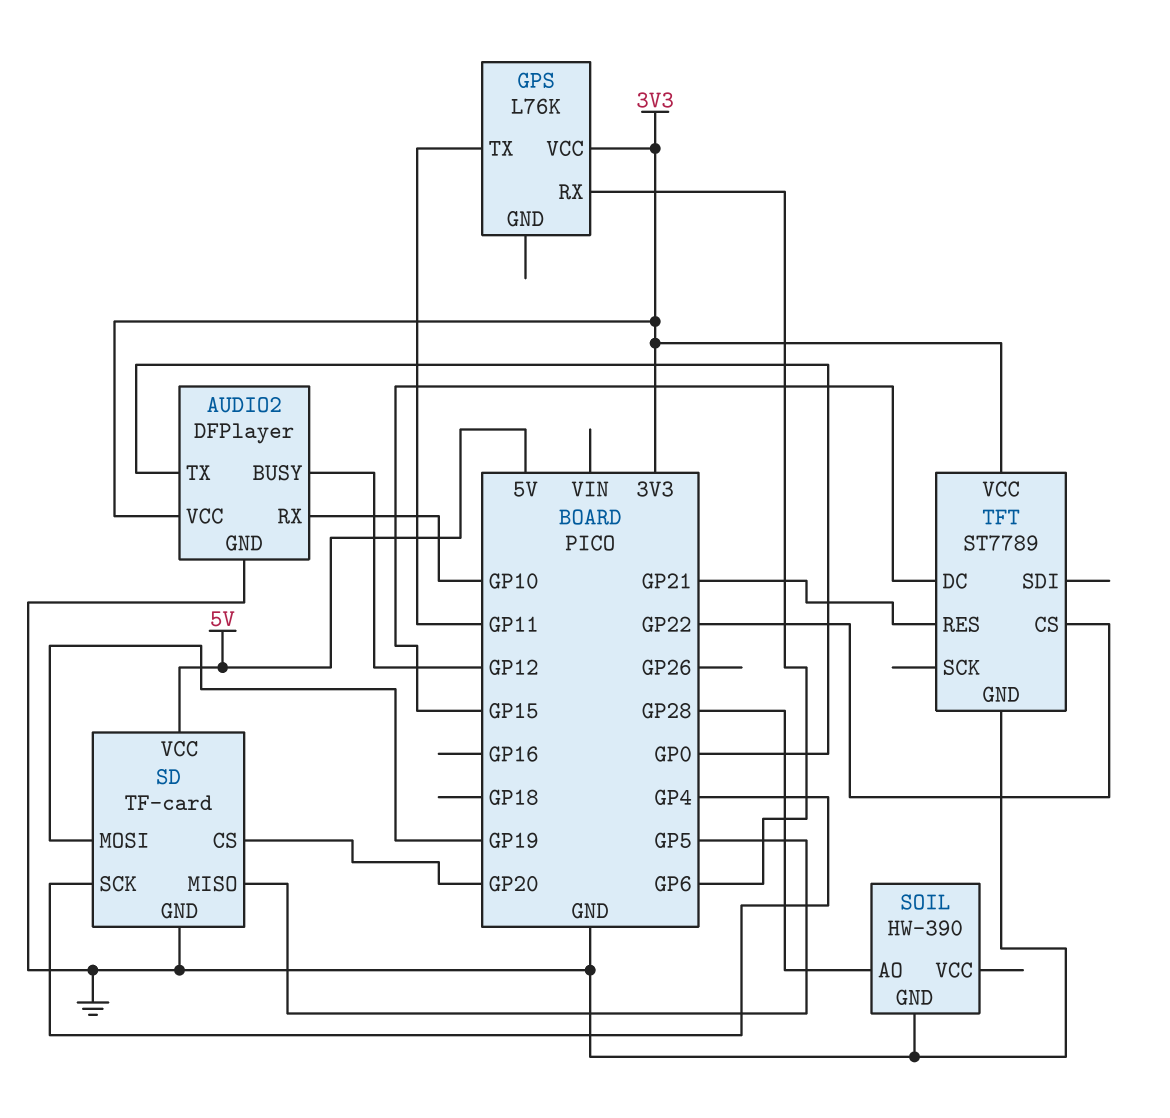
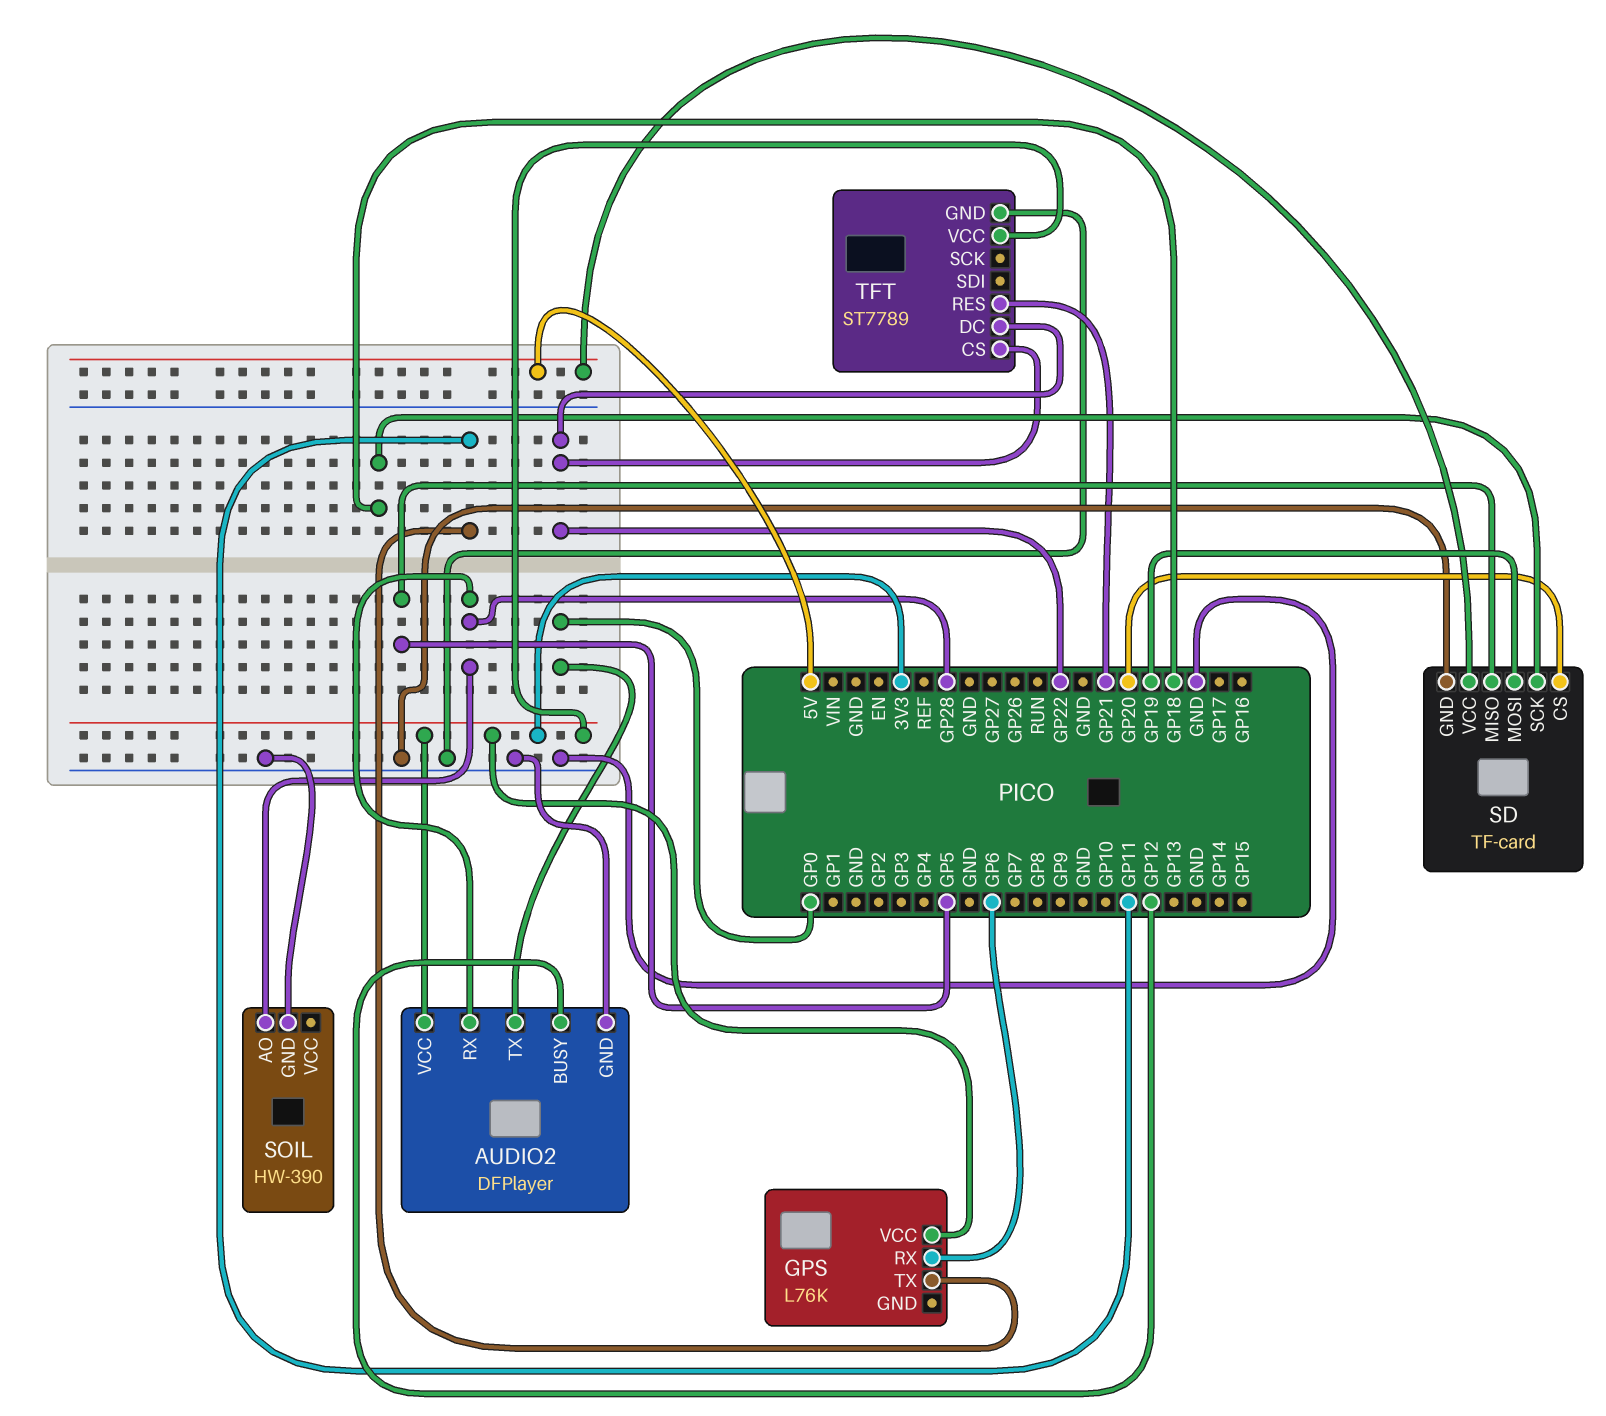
AUDIO2 pin RX: GP10 -> GP28
SD pin SCK: GP4 -> GP18
TFT pin DC: GP15 -> GP22

